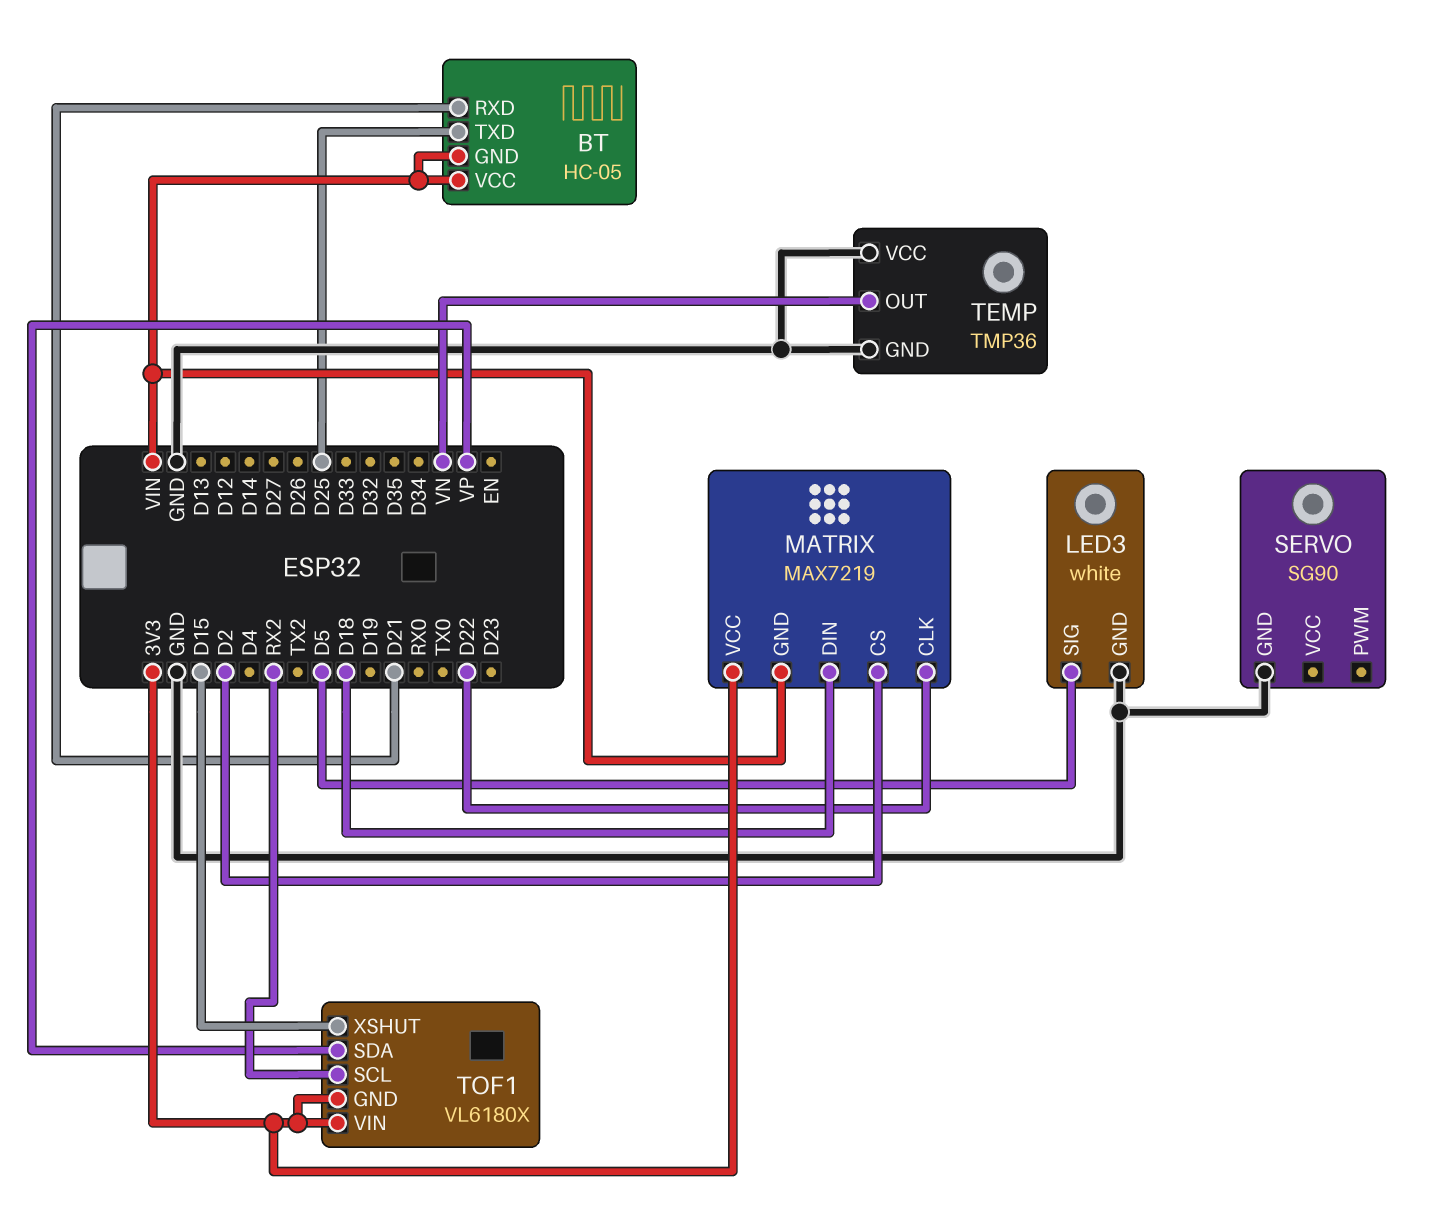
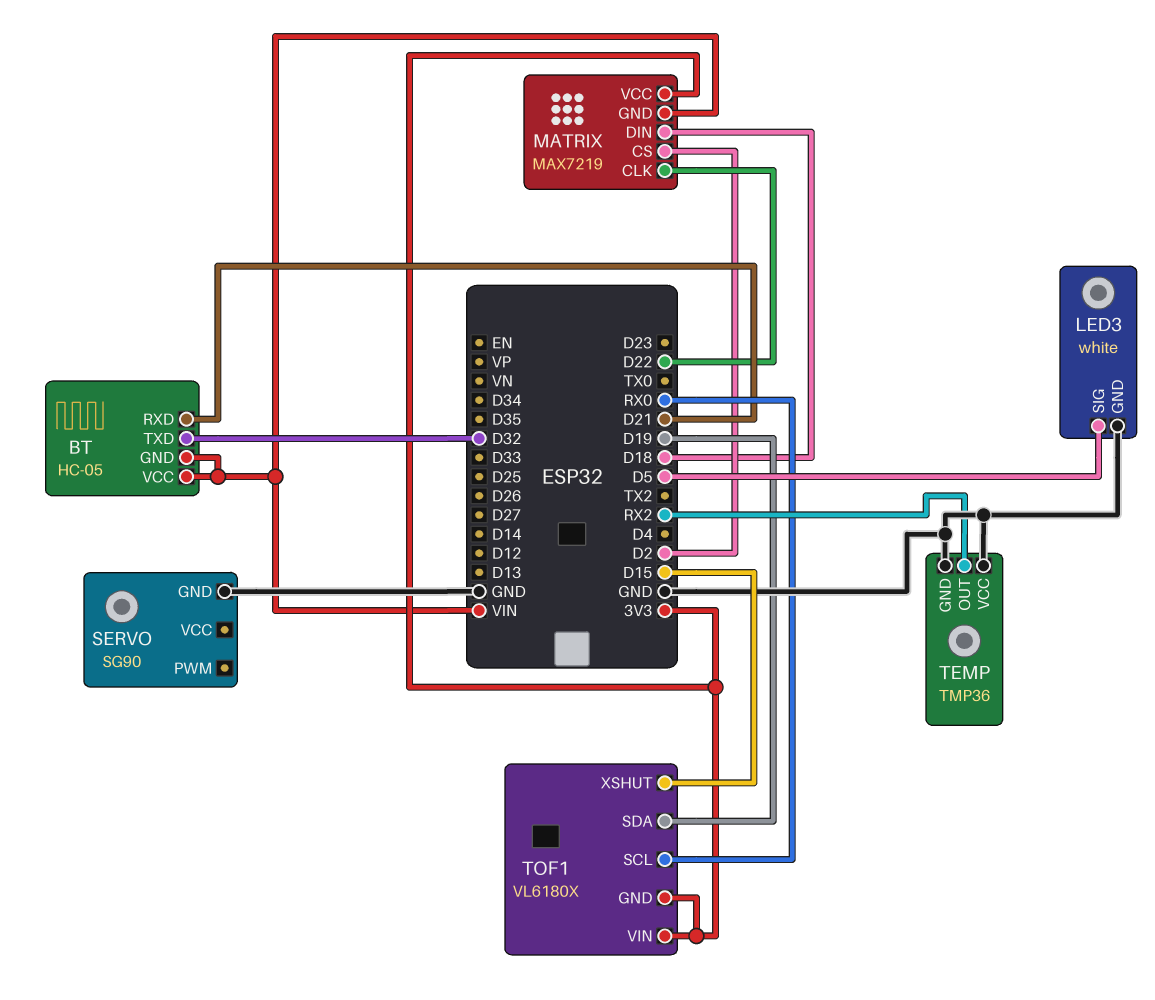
BT pin TXD: D25 -> D32
TEMP pin OUT: VN -> RX2
TOF1 pin SCL: RX2 -> RX0
TOF1 pin SDA: VP -> D19

